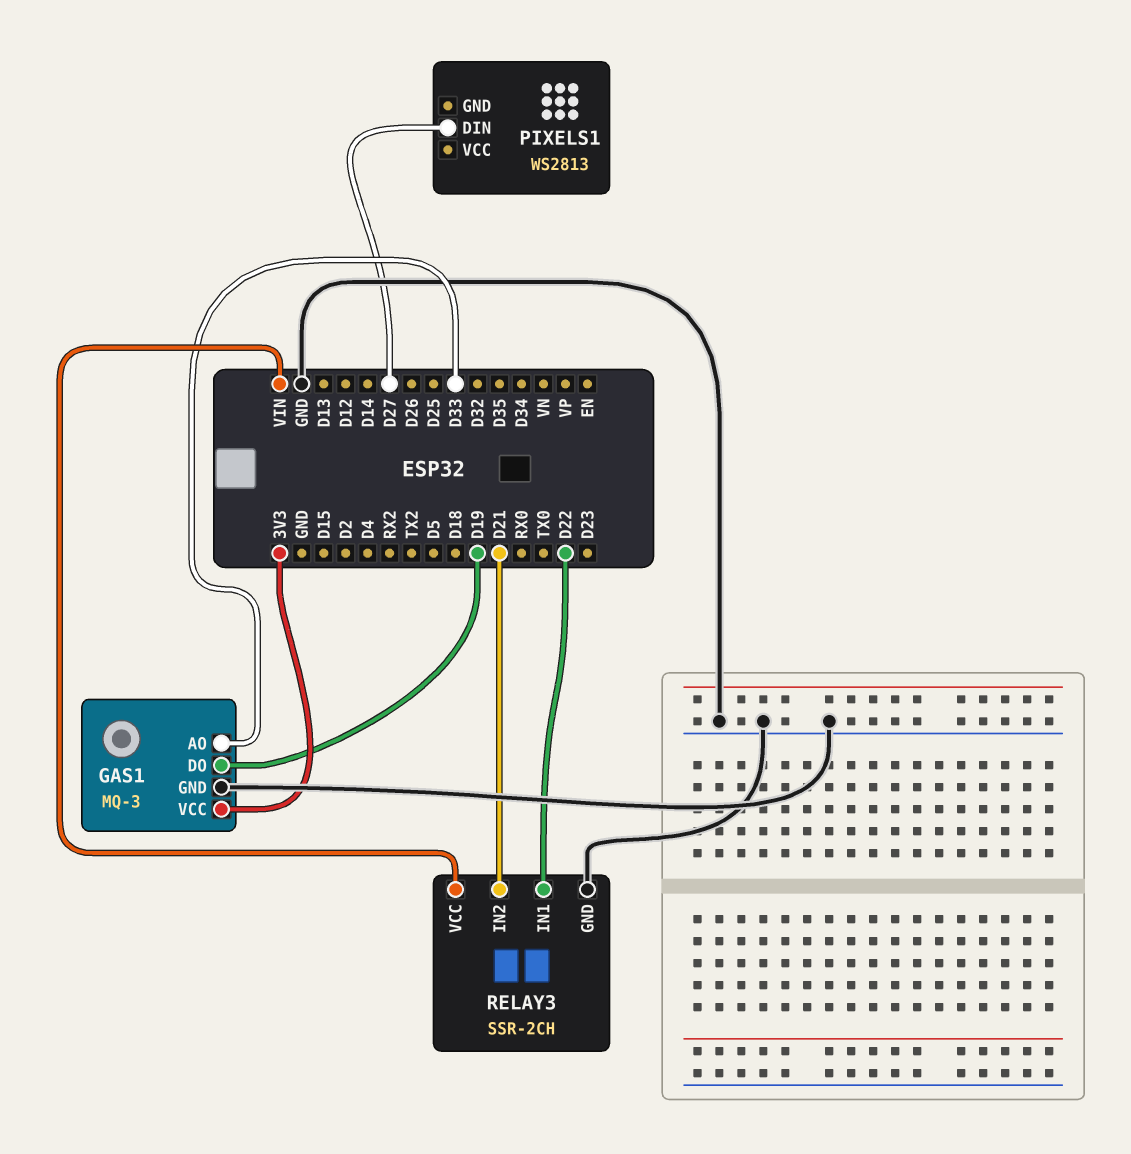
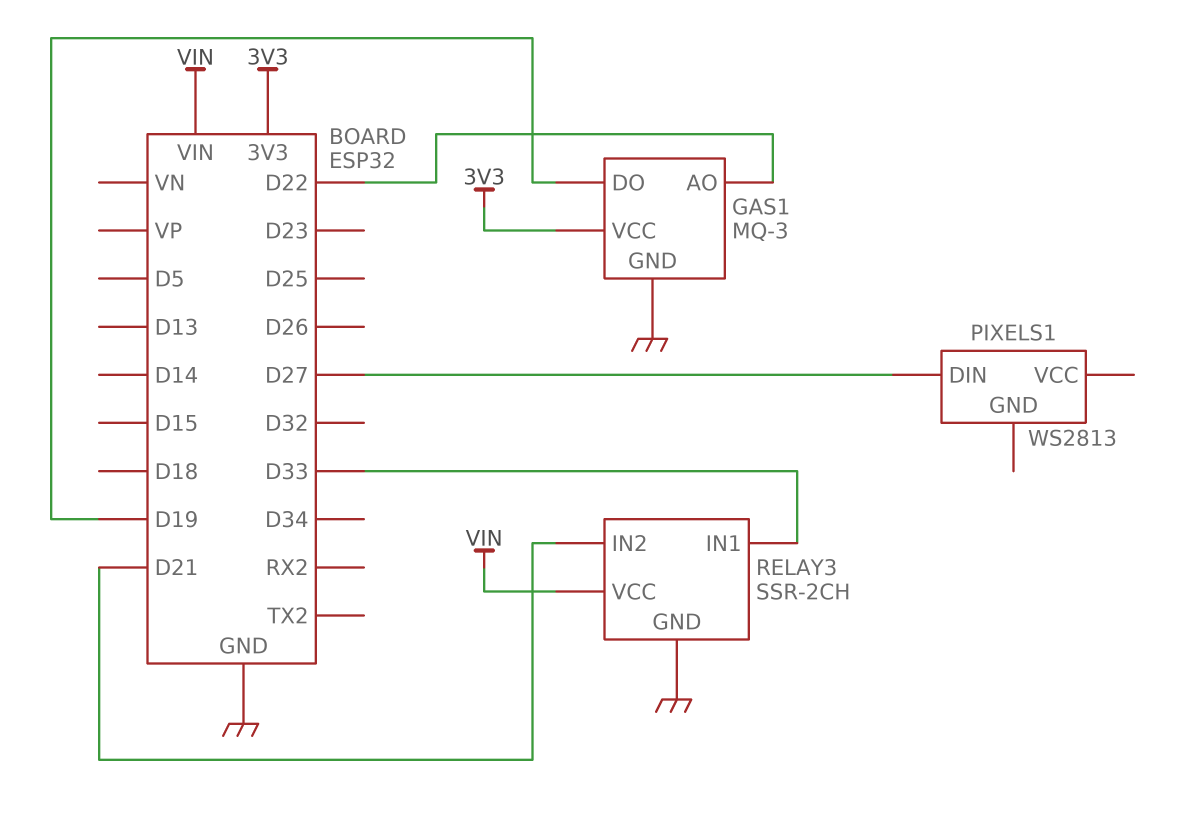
GAS1 pin AO: D33 -> D22
RELAY3 pin IN1: D22 -> D33

